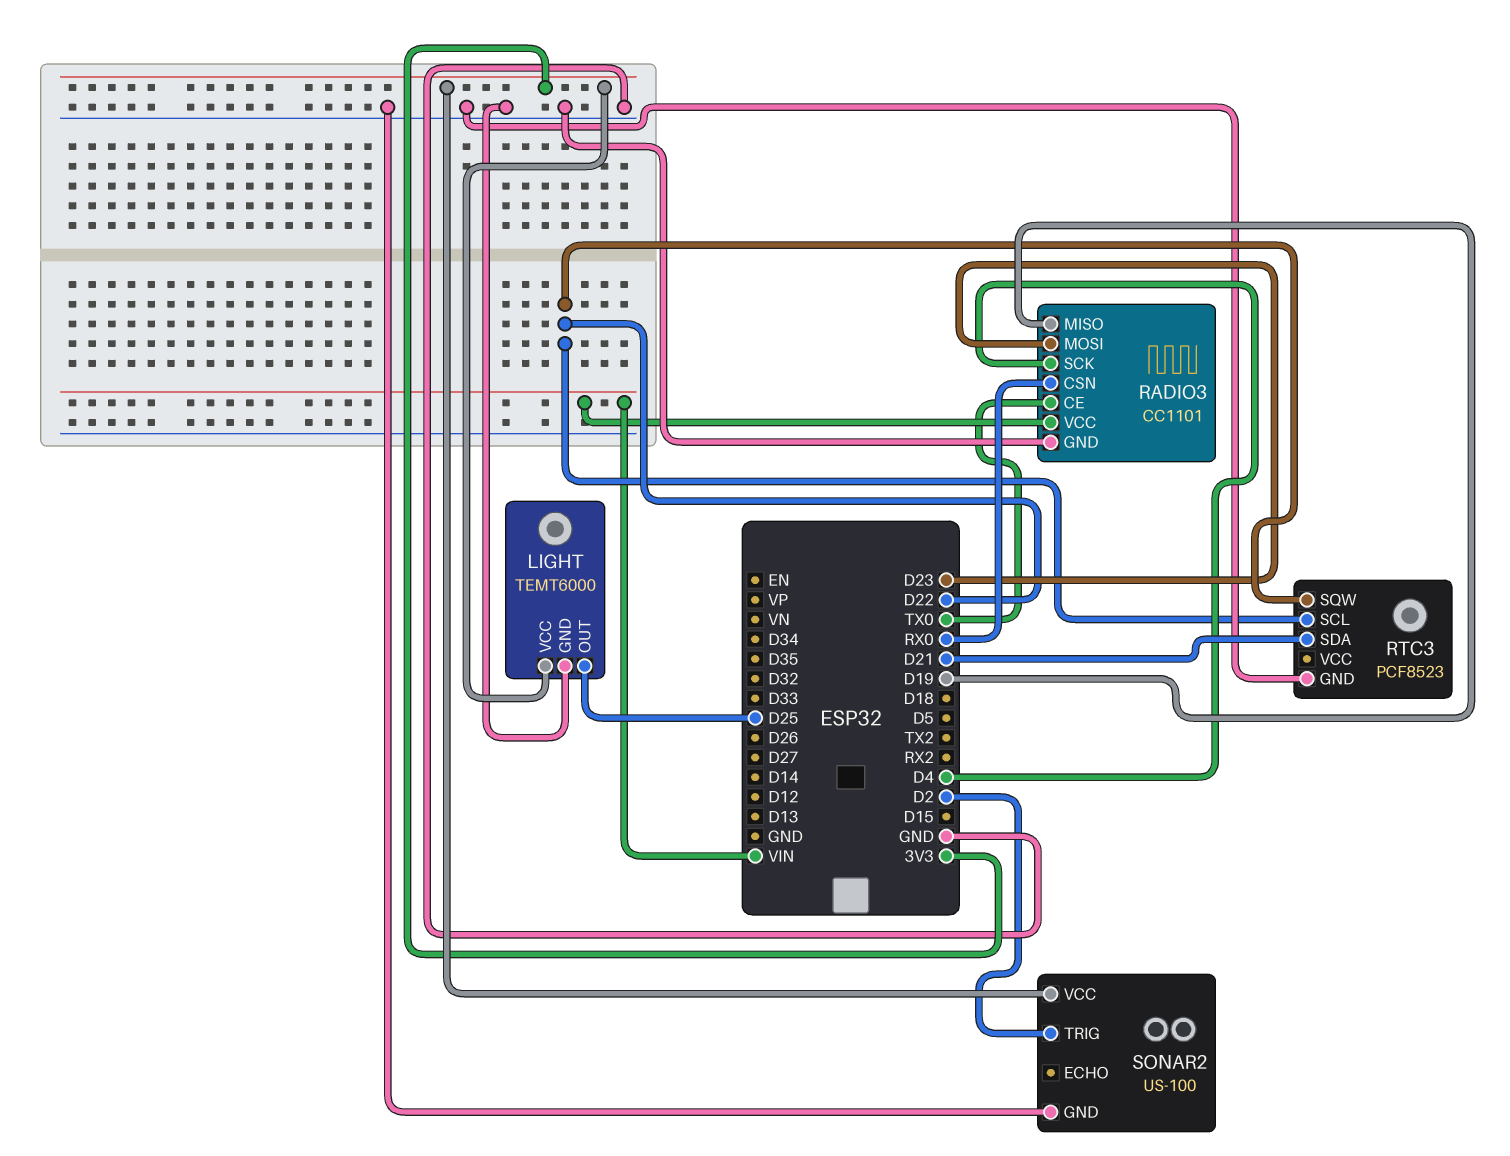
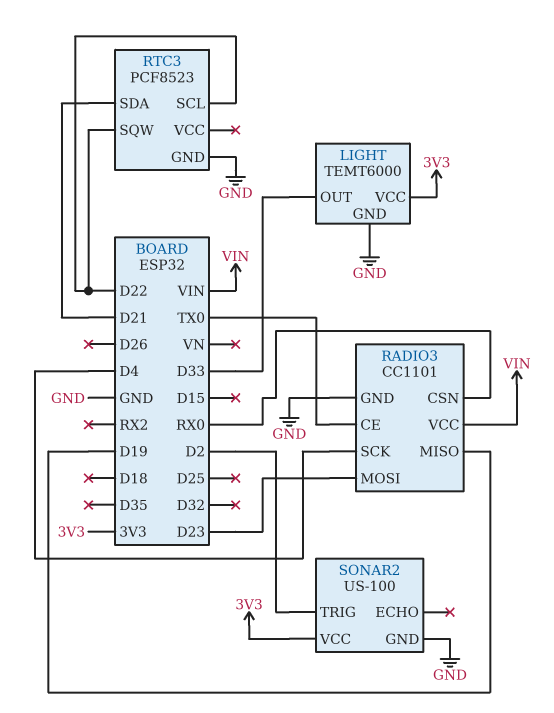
LIGHT pin OUT: D25 -> D33

